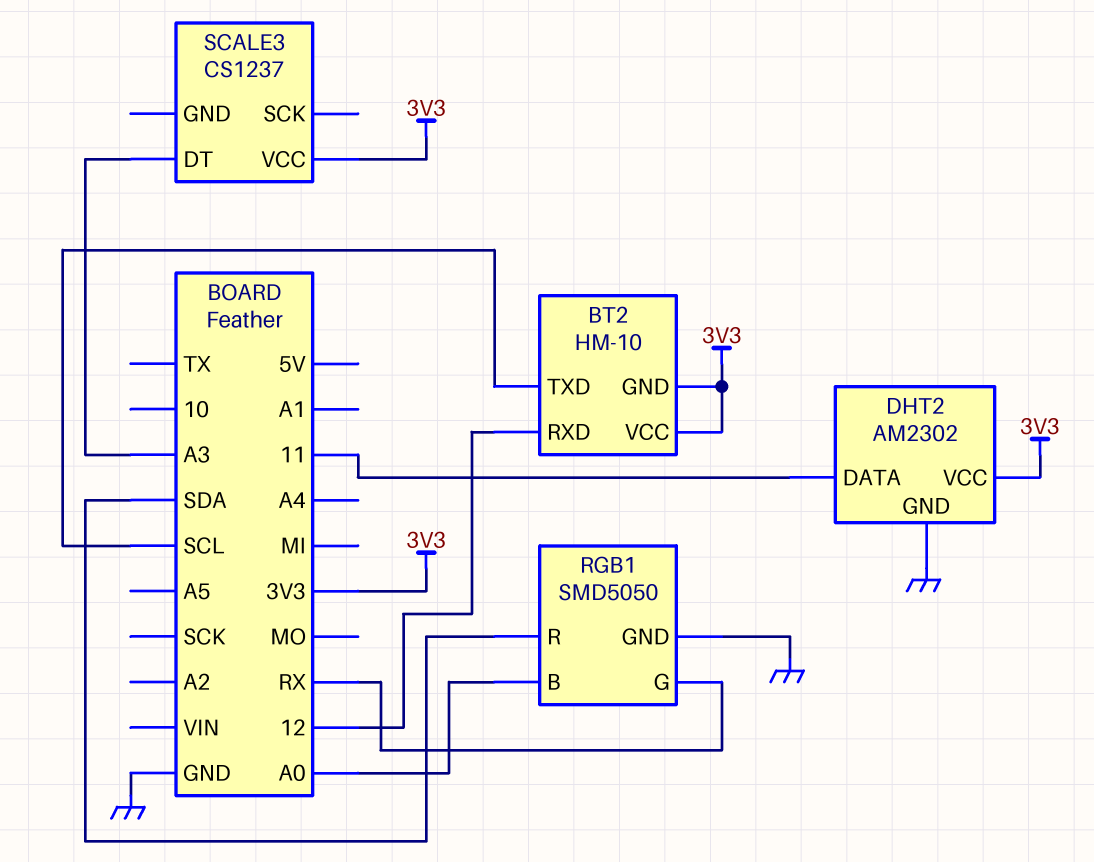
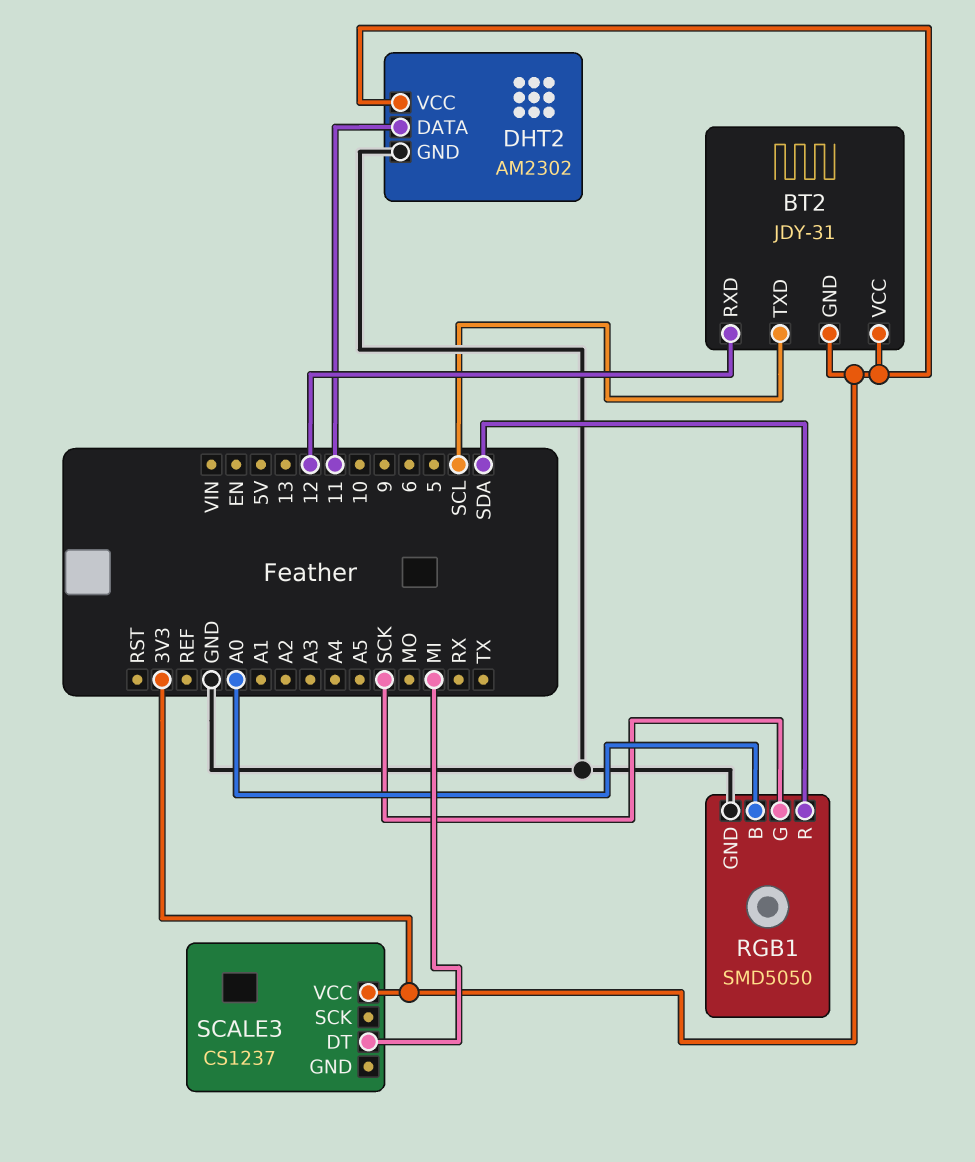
BT2: HM-10 -> JDY-31
RGB1 pin G: RX -> SCK
SCALE3 pin DT: A3 -> MI

